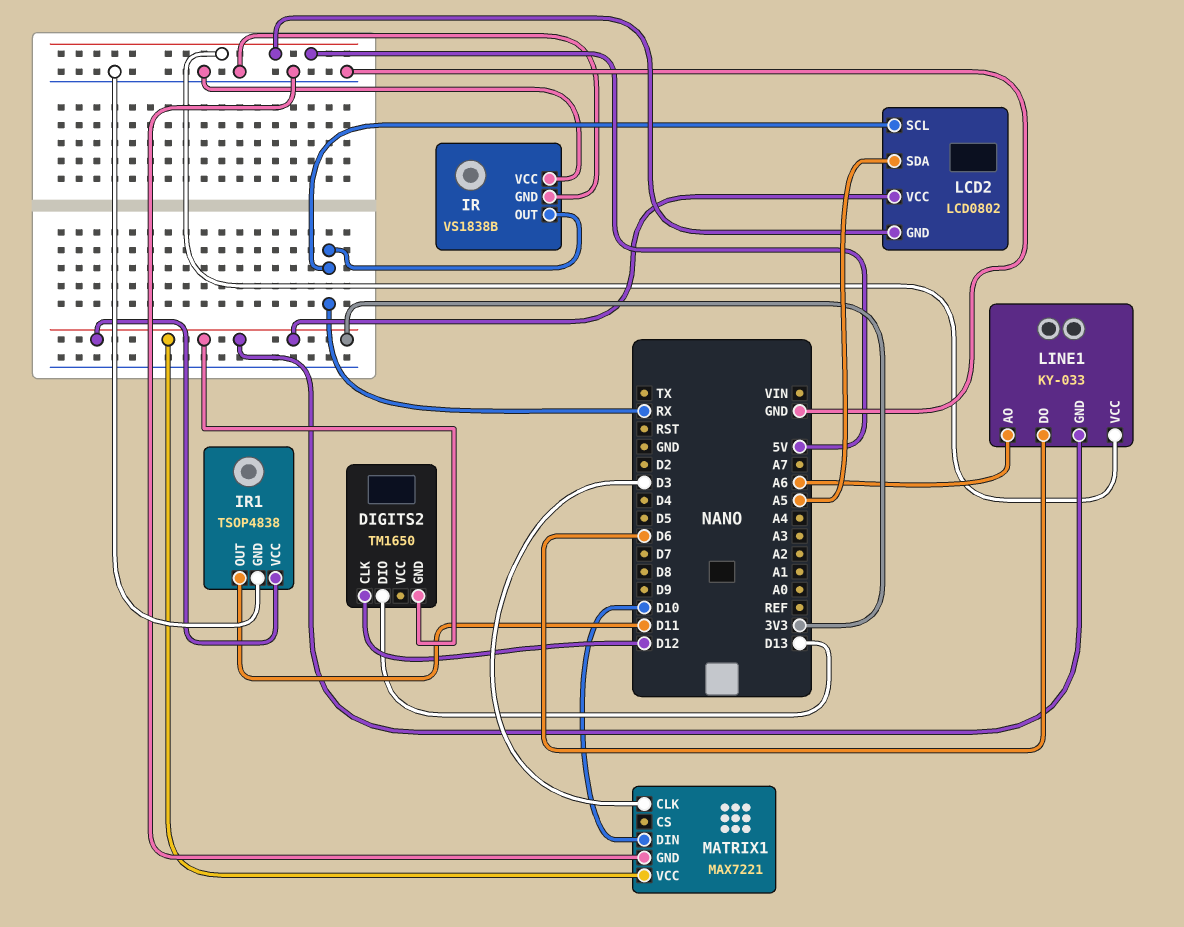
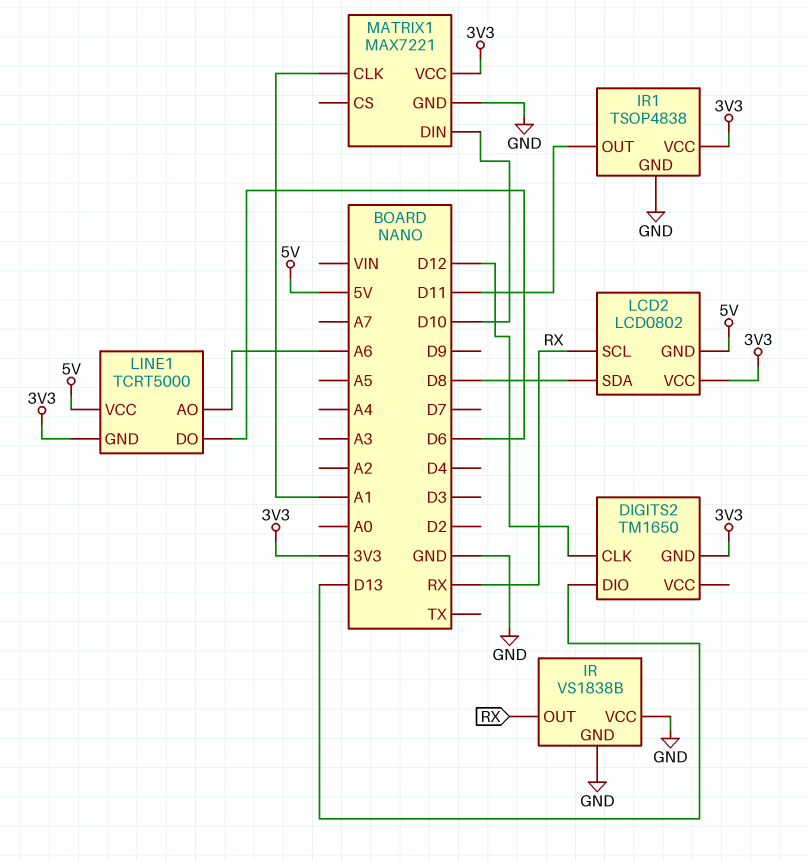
LCD2 pin SDA: A5 -> D8
LINE1: KY-033 -> TCRT5000
MATRIX1 pin CLK: D3 -> A1

